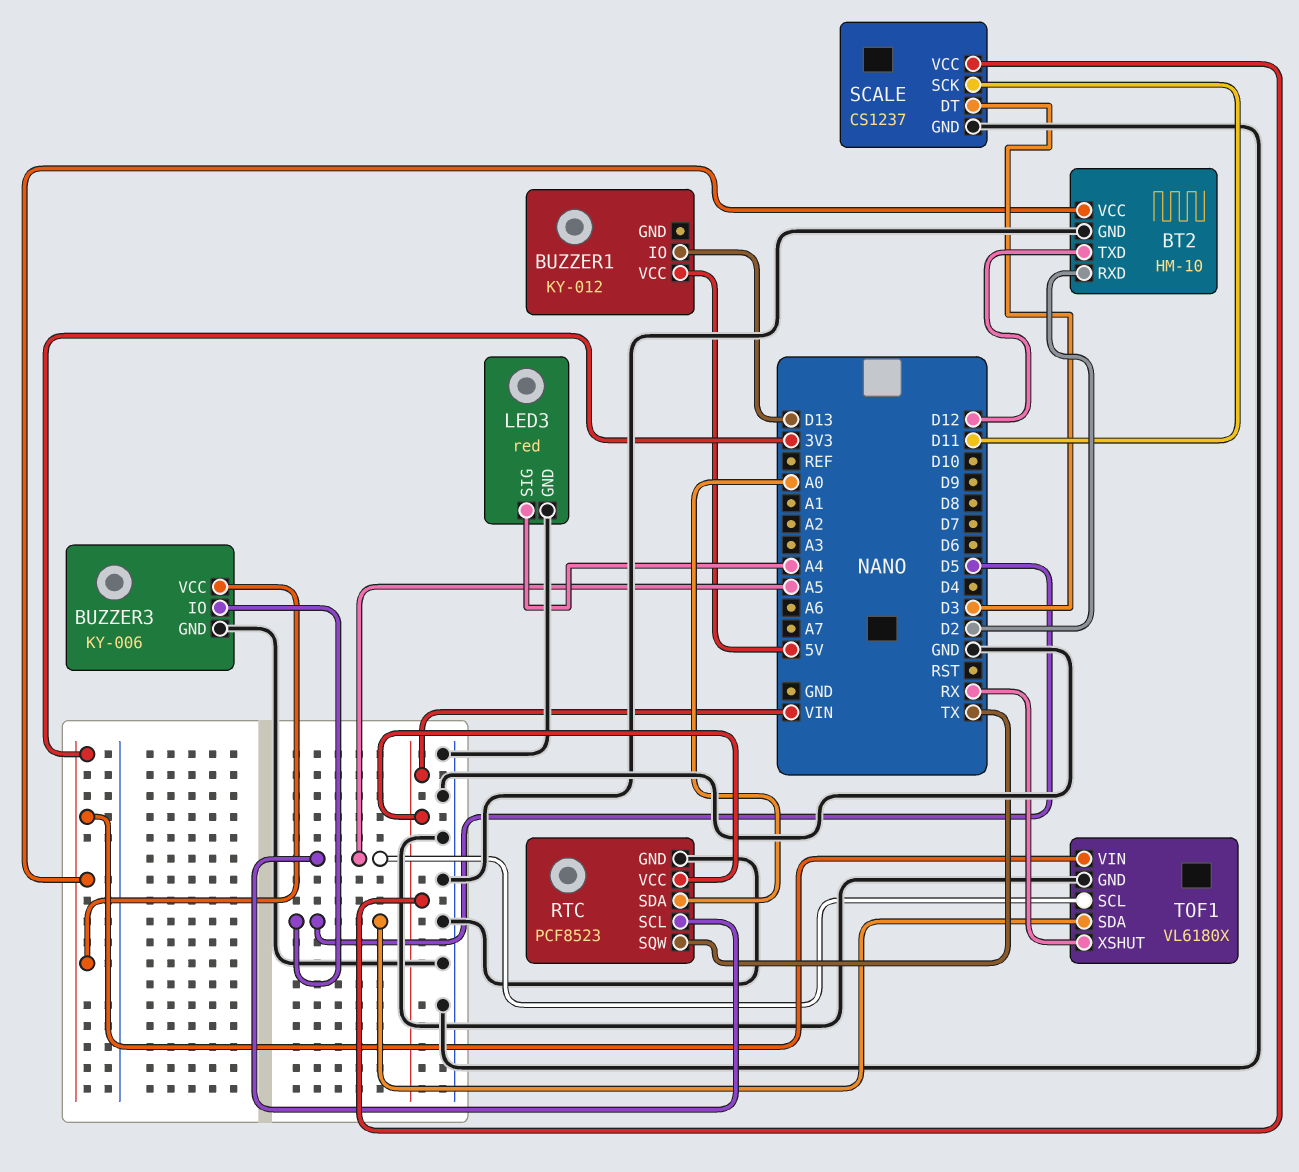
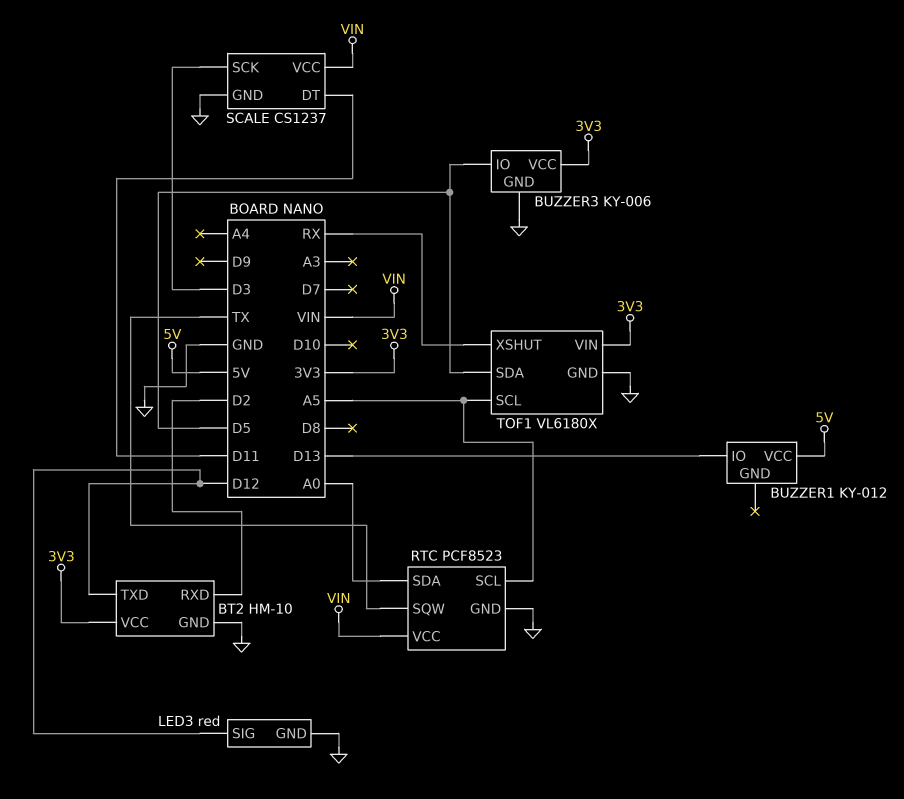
LED3 pin SIG: A4 -> D12
SCALE pin DT: D3 -> D11
SCALE pin SCK: D11 -> D3

